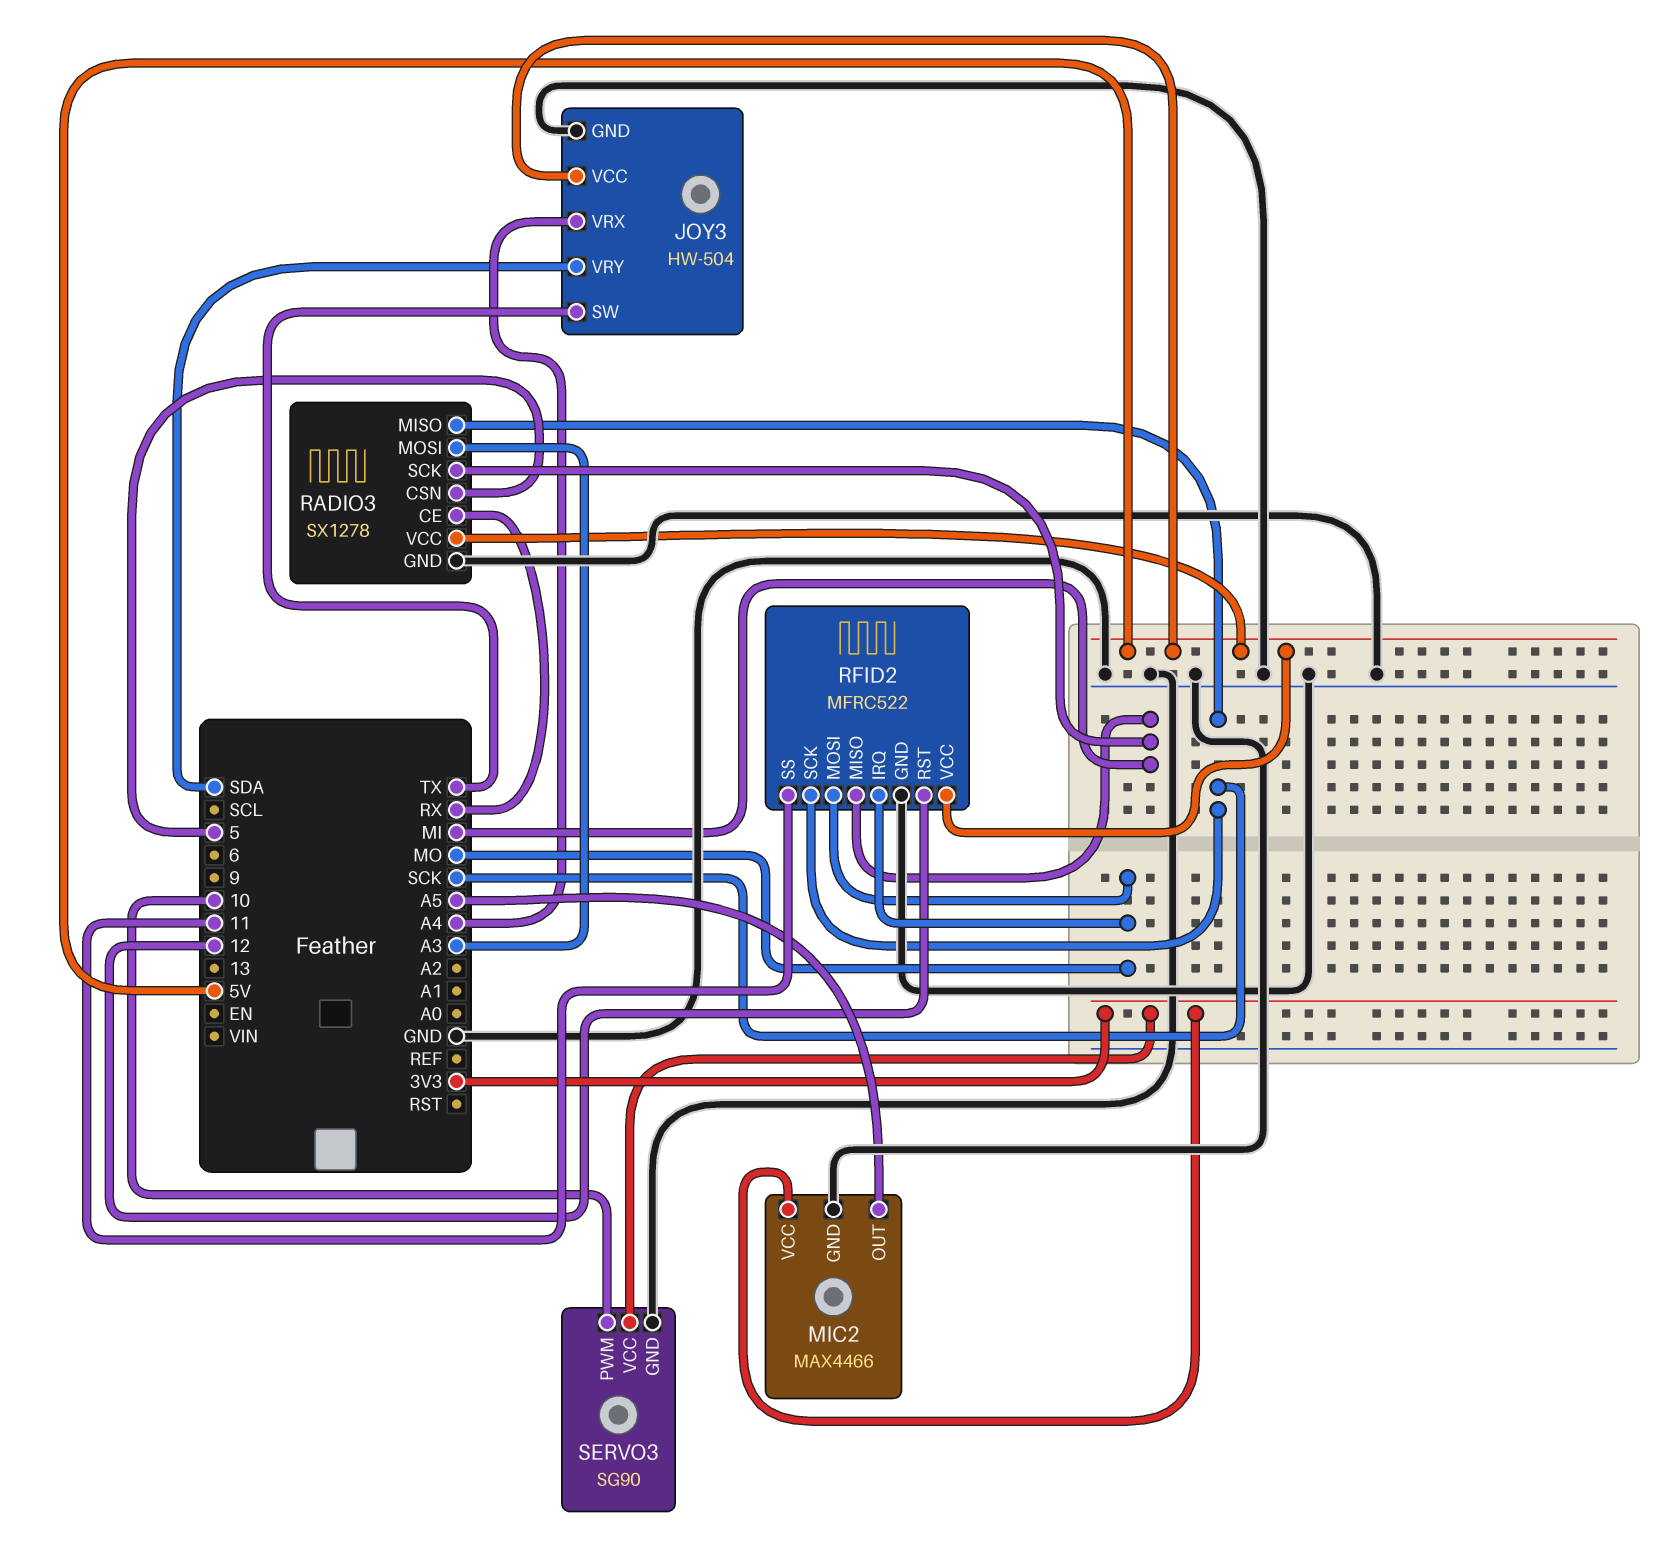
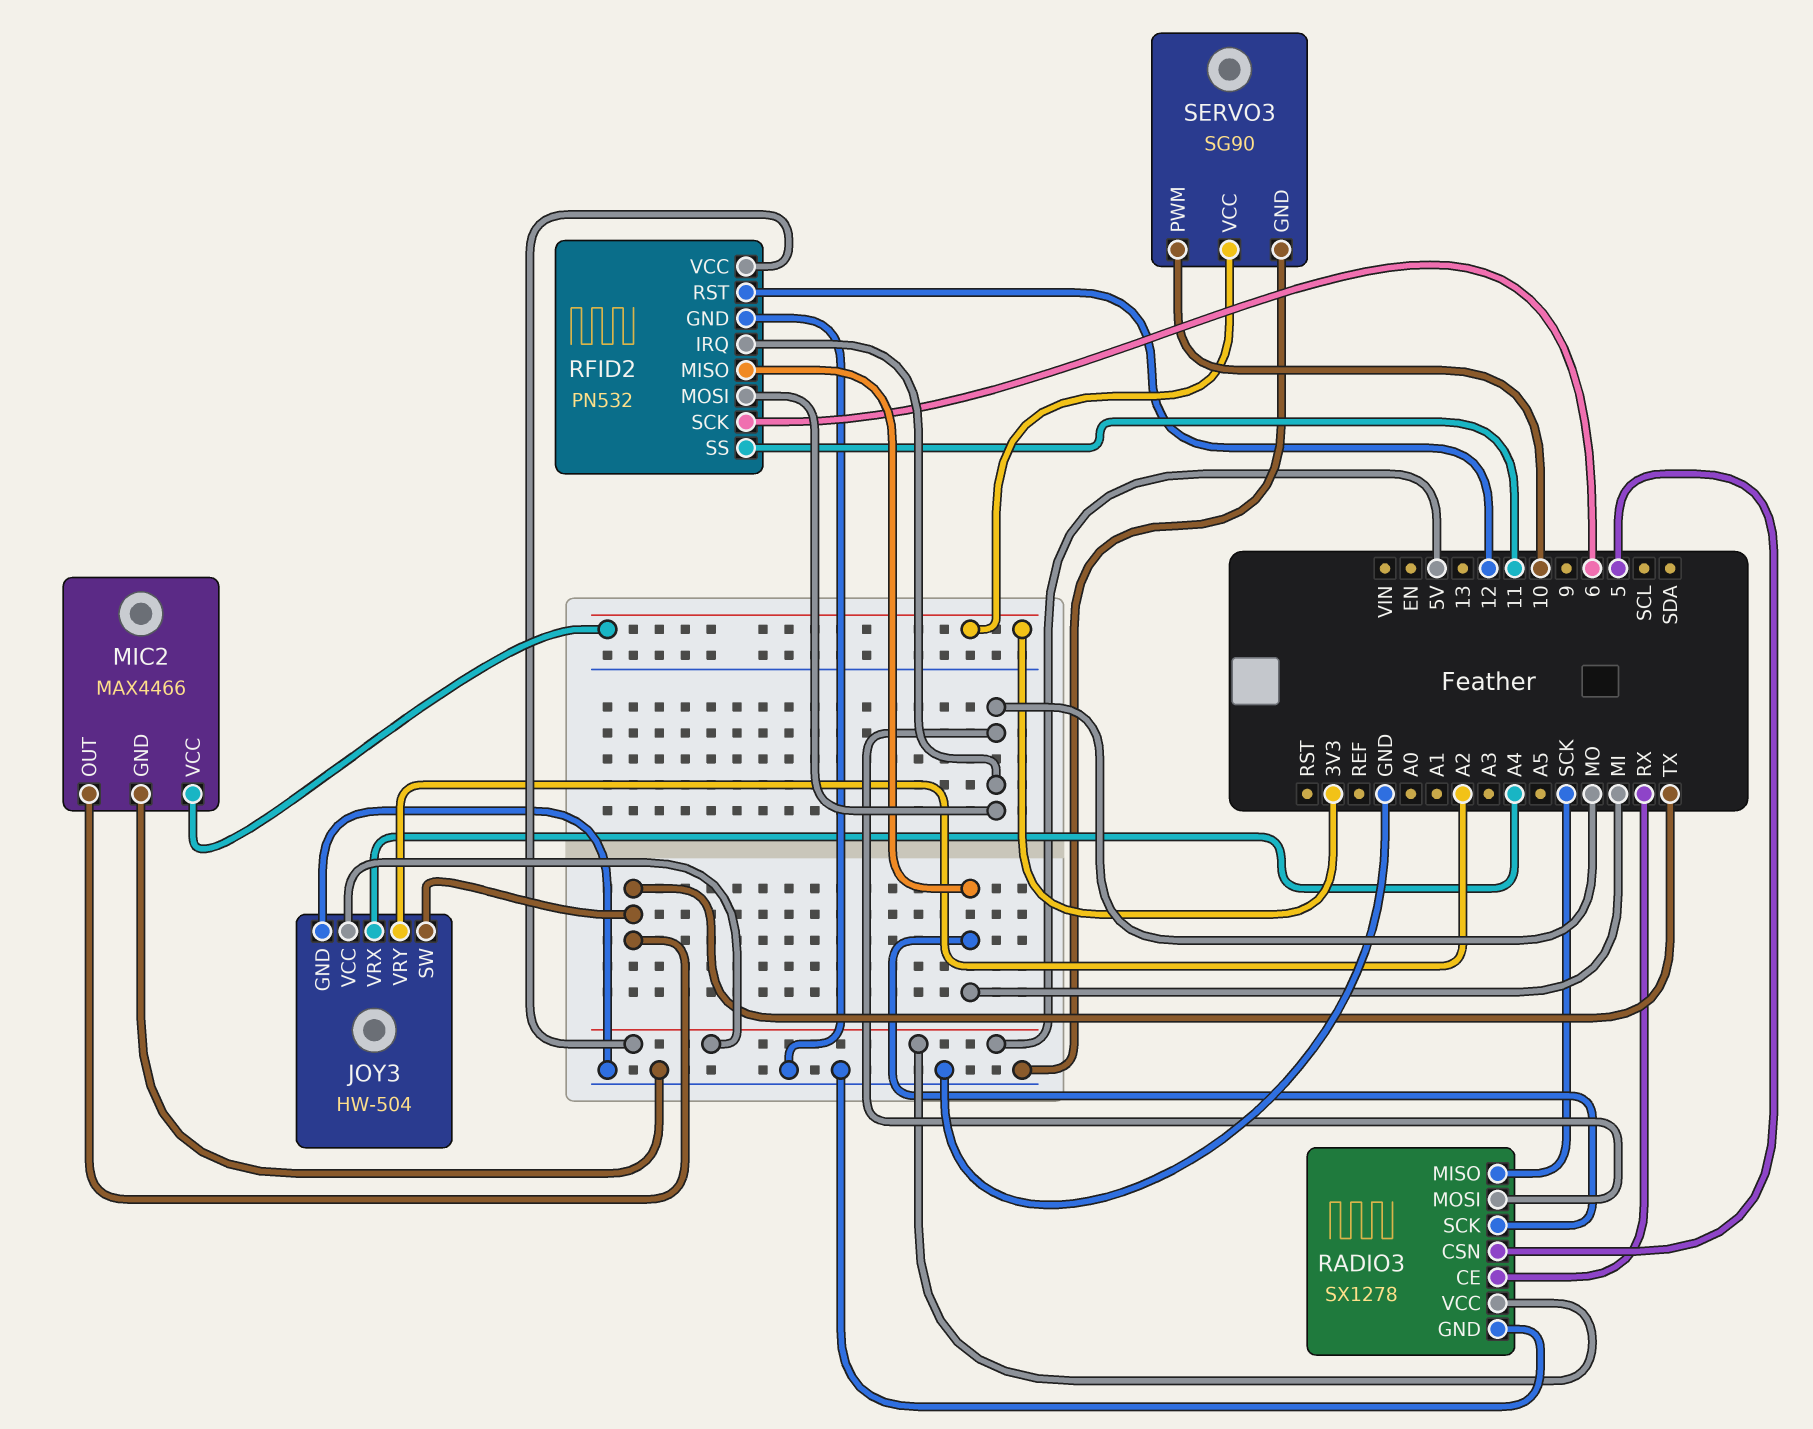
JOY3 pin VRY: SDA -> A2
MIC2 pin OUT: A5 -> TX
RADIO3 pin MOSI: A3 -> MO
RFID2: MFRC522 -> PN532
RFID2 pin SCK: SCK -> 6

